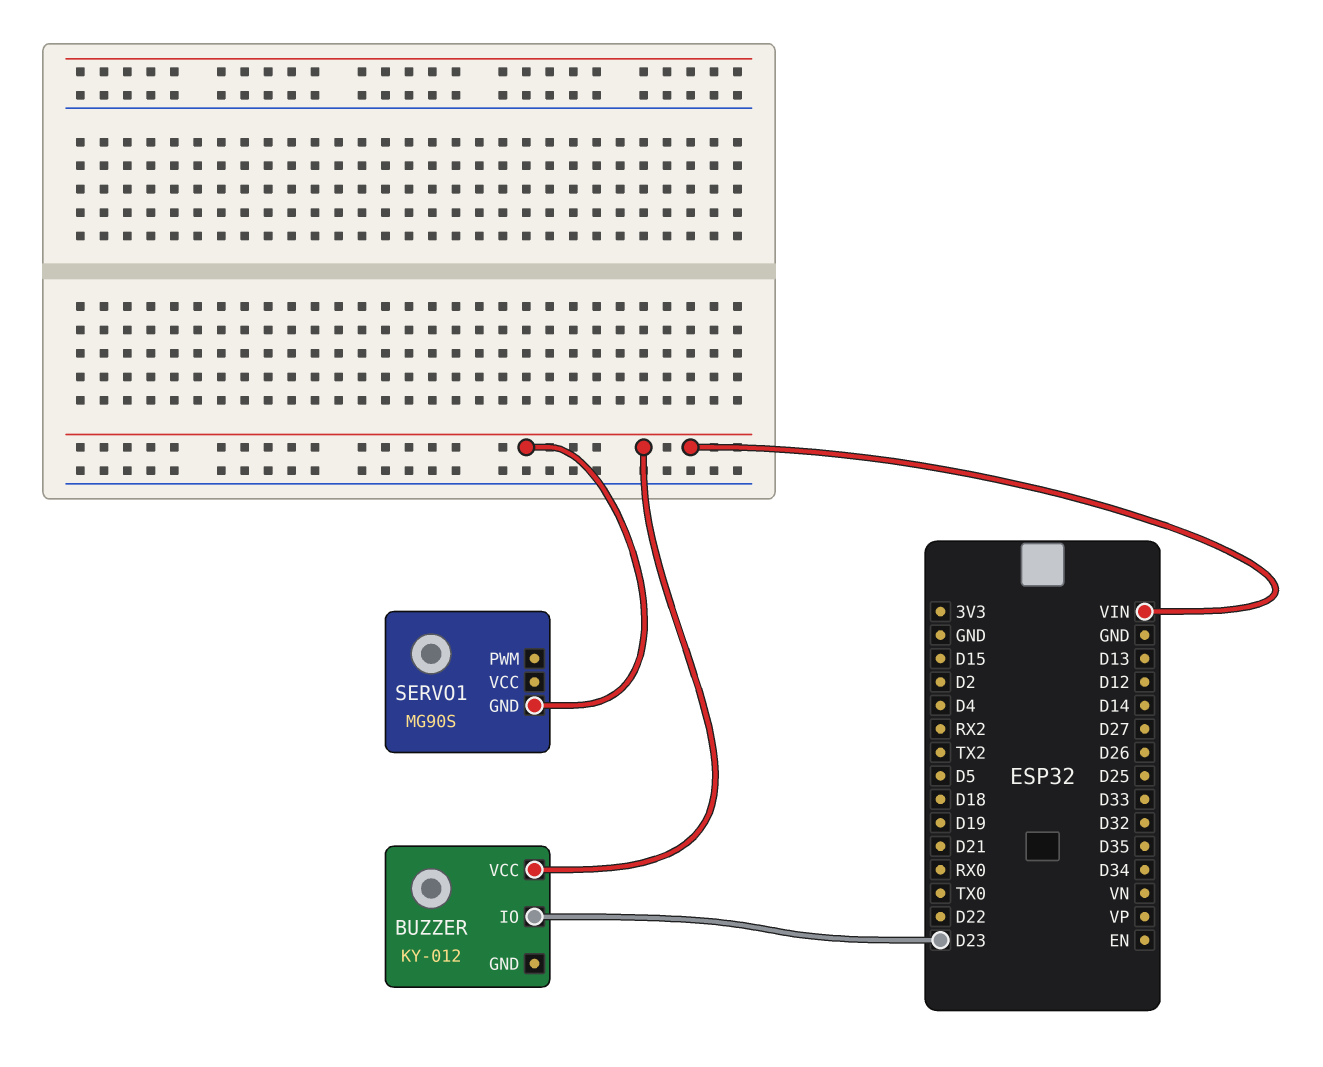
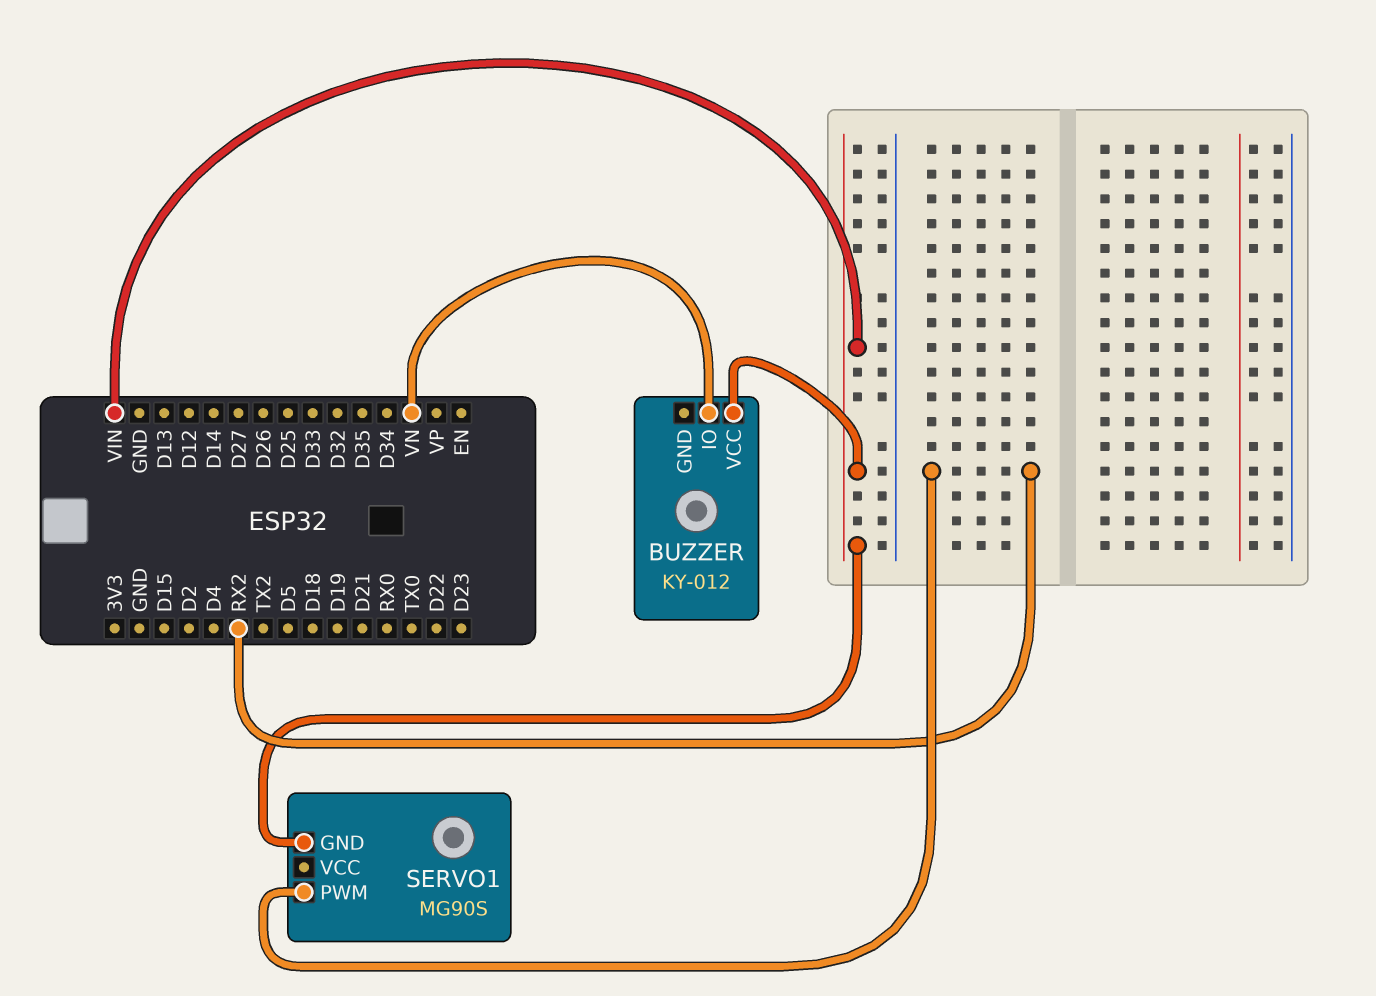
BUZZER pin IO: D23 -> VN
SERVO1 pin PWM: none -> RX2

